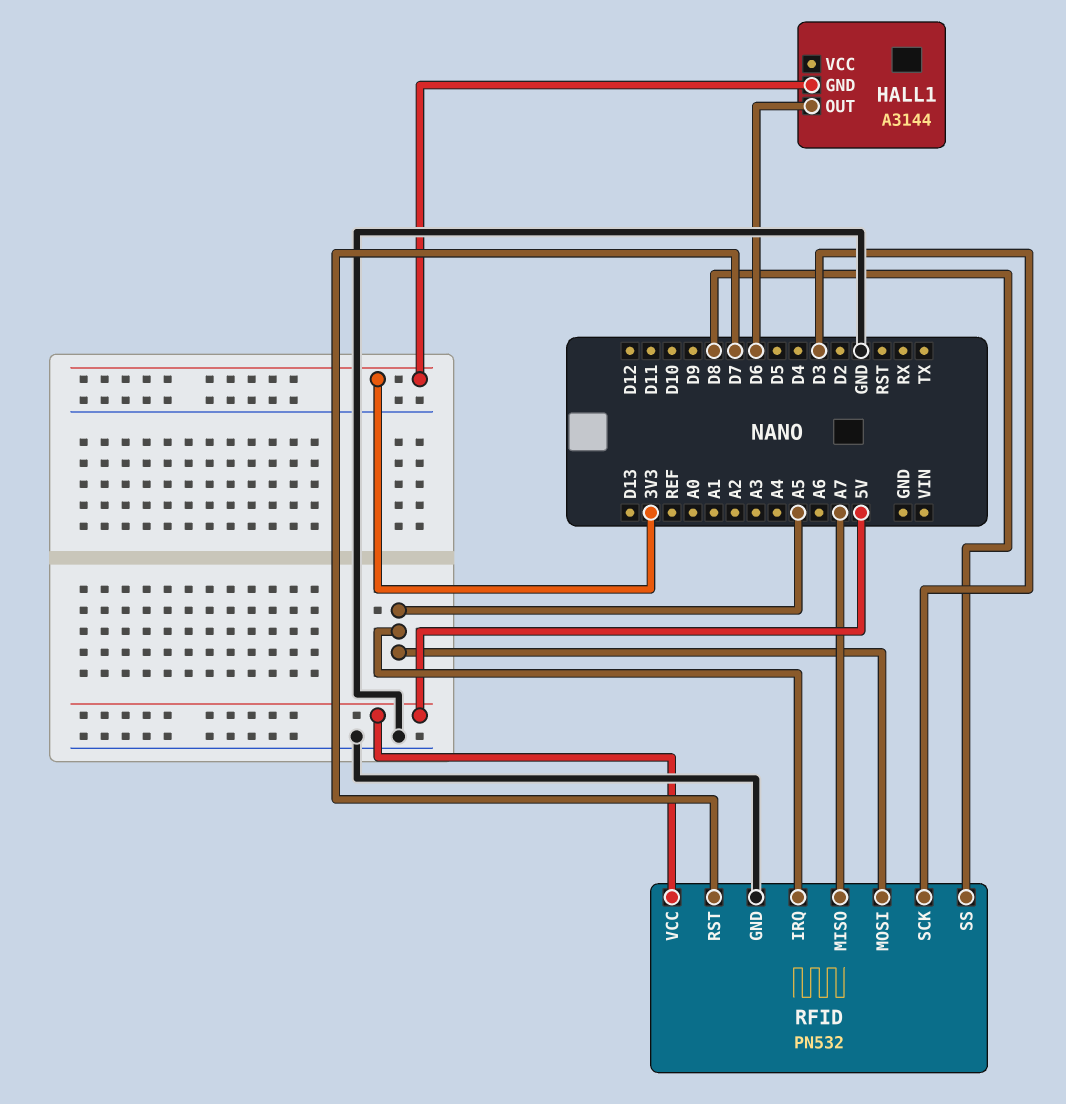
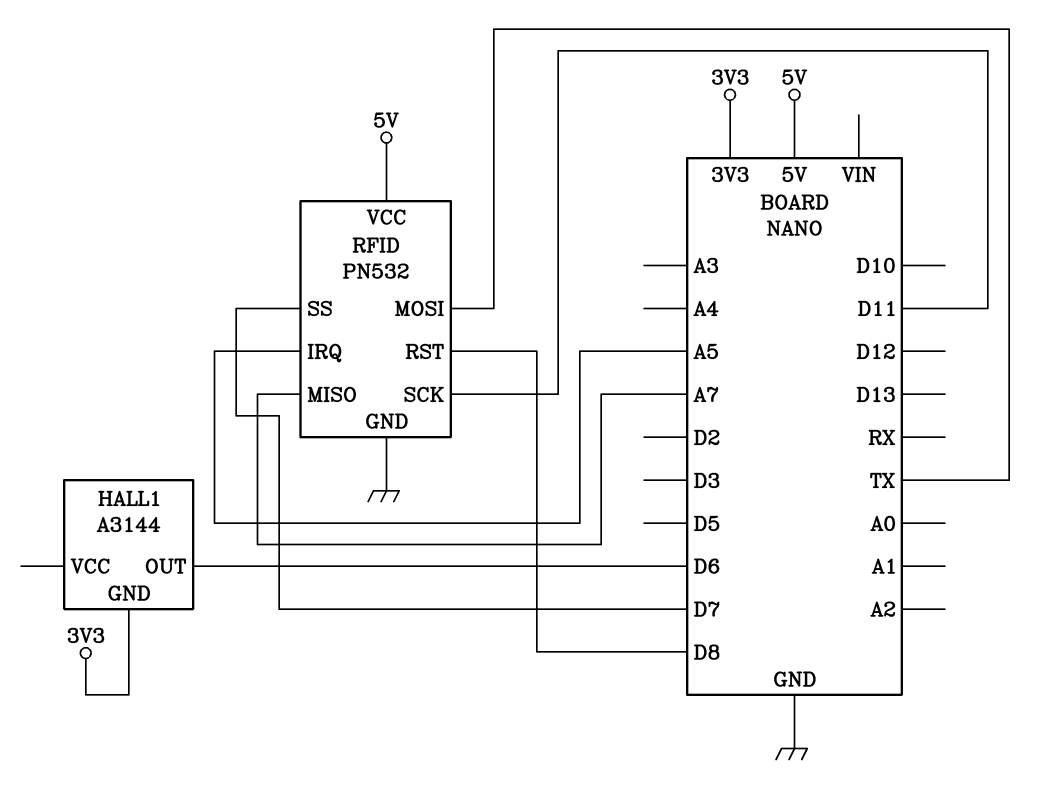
RFID pin MOSI: A5 -> TX
RFID pin RST: D7 -> D8
RFID pin SCK: D3 -> D11
RFID pin SS: D8 -> D7

